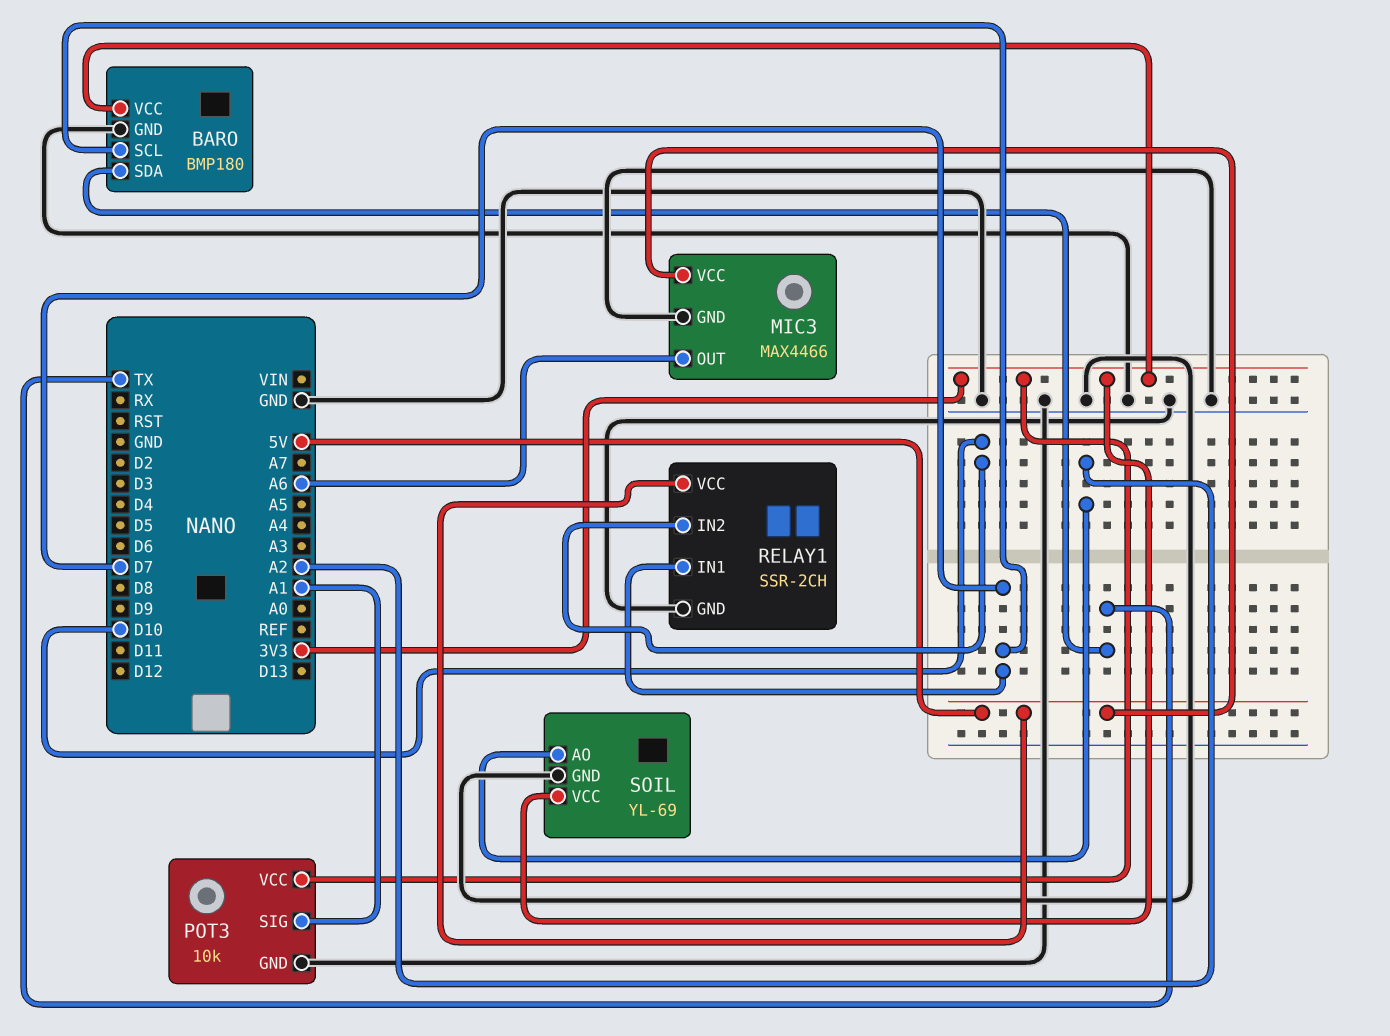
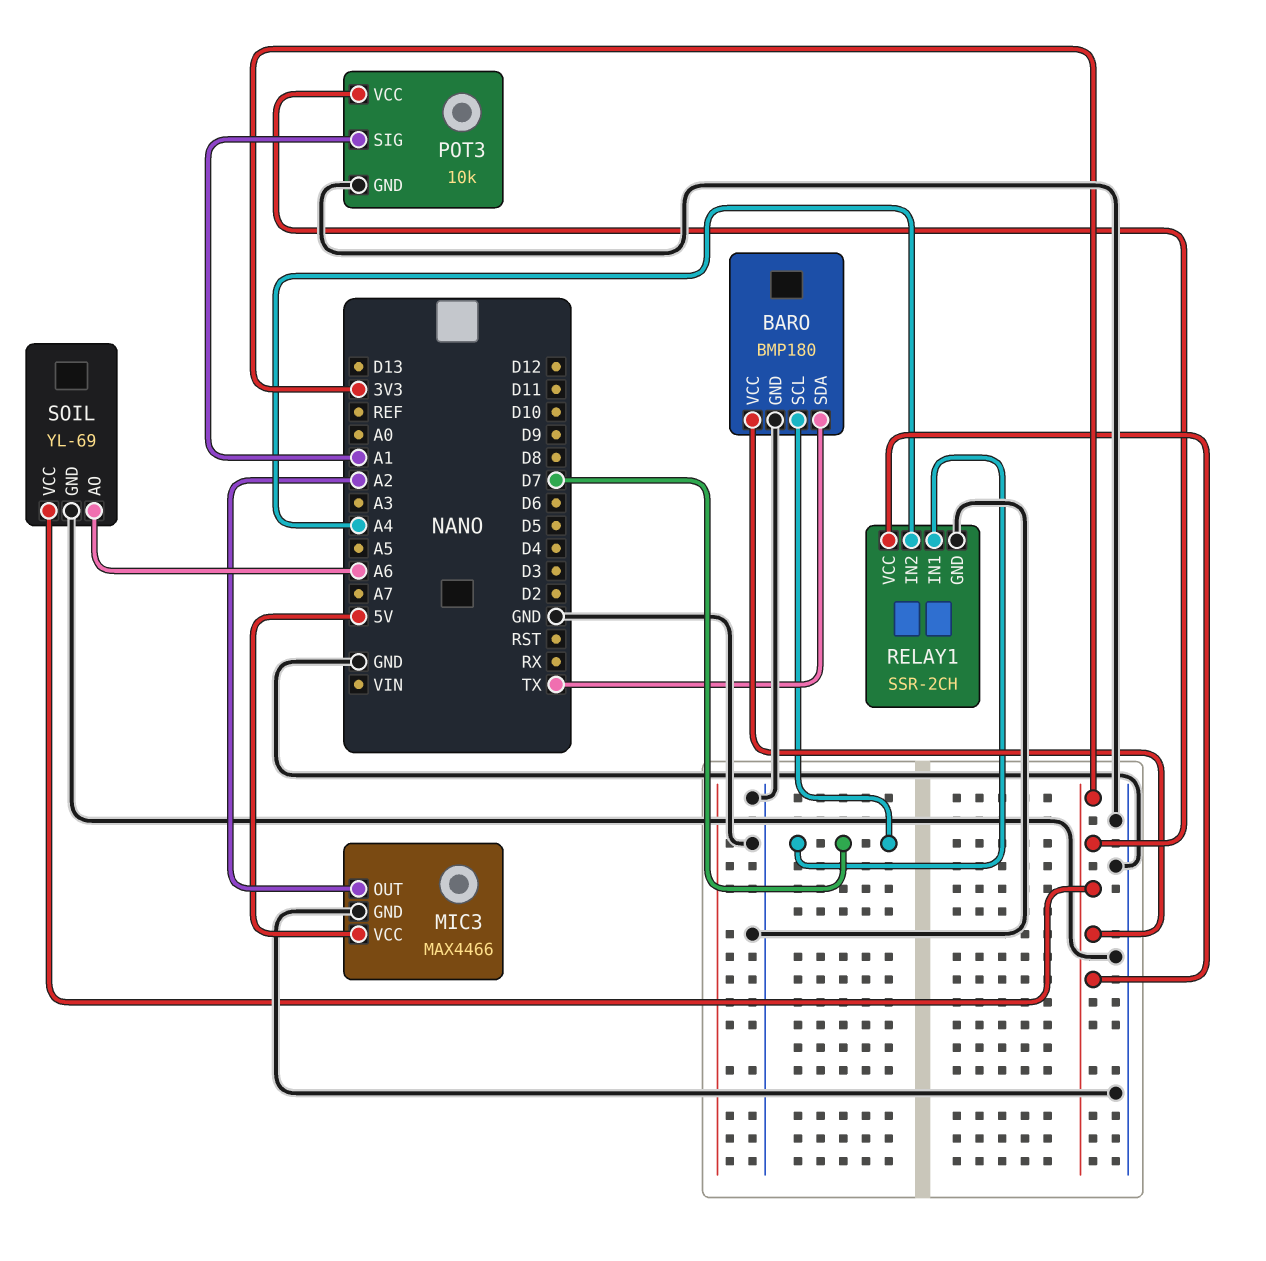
MIC3 pin OUT: A6 -> A2
RELAY1 pin IN2: D10 -> A4
RELAY1 pin VCC: 5V -> 3V3
SOIL pin AO: A2 -> A6

